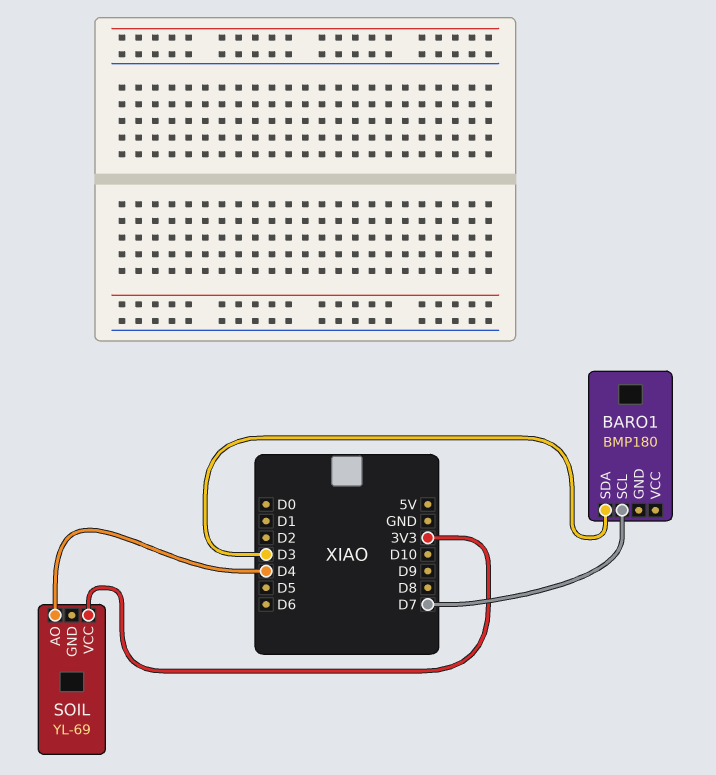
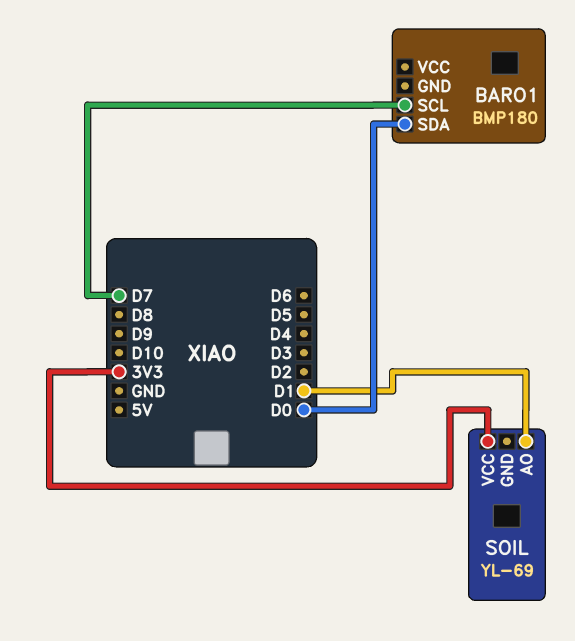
BARO1 pin SDA: D3 -> D0
SOIL pin AO: D4 -> D1

